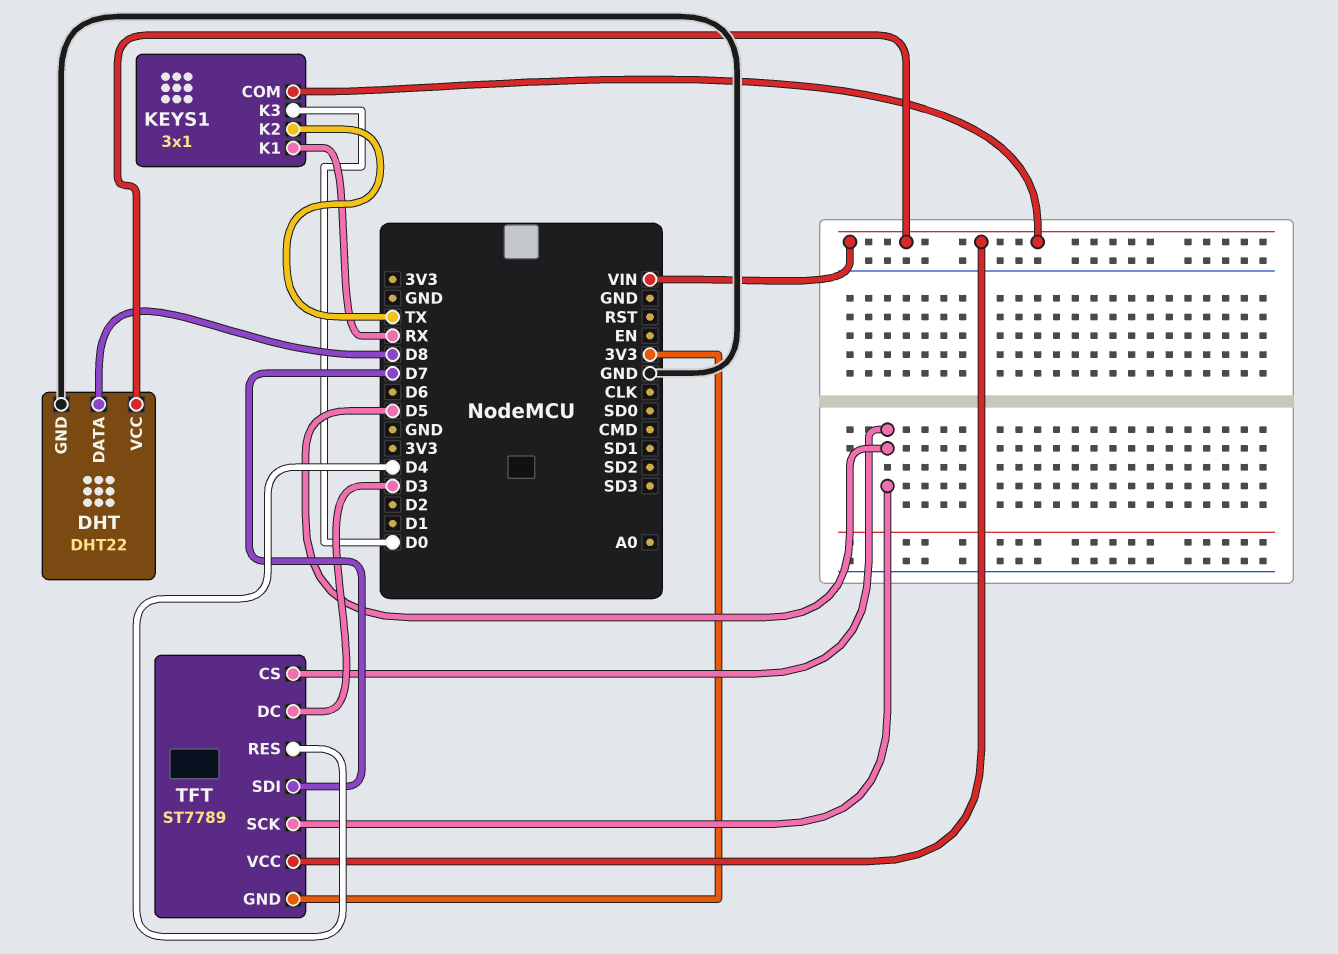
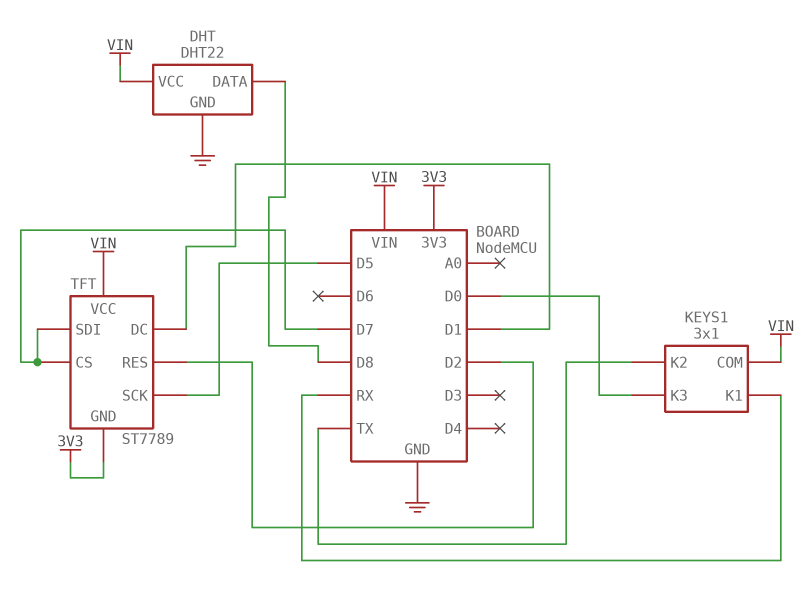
TFT pin CS: D5 -> D7
TFT pin DC: D3 -> D1
TFT pin RES: D4 -> D2

